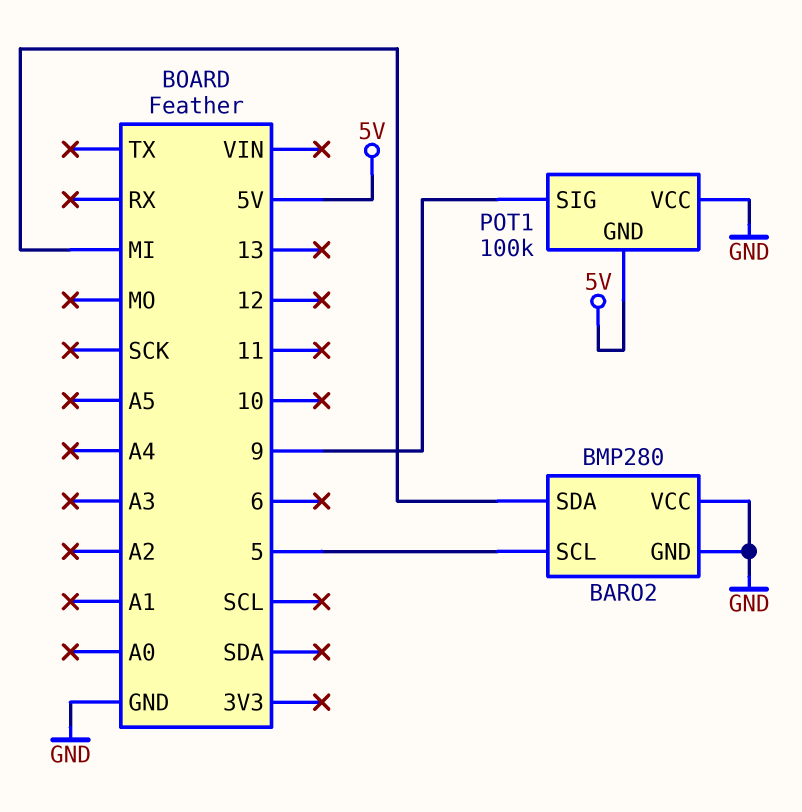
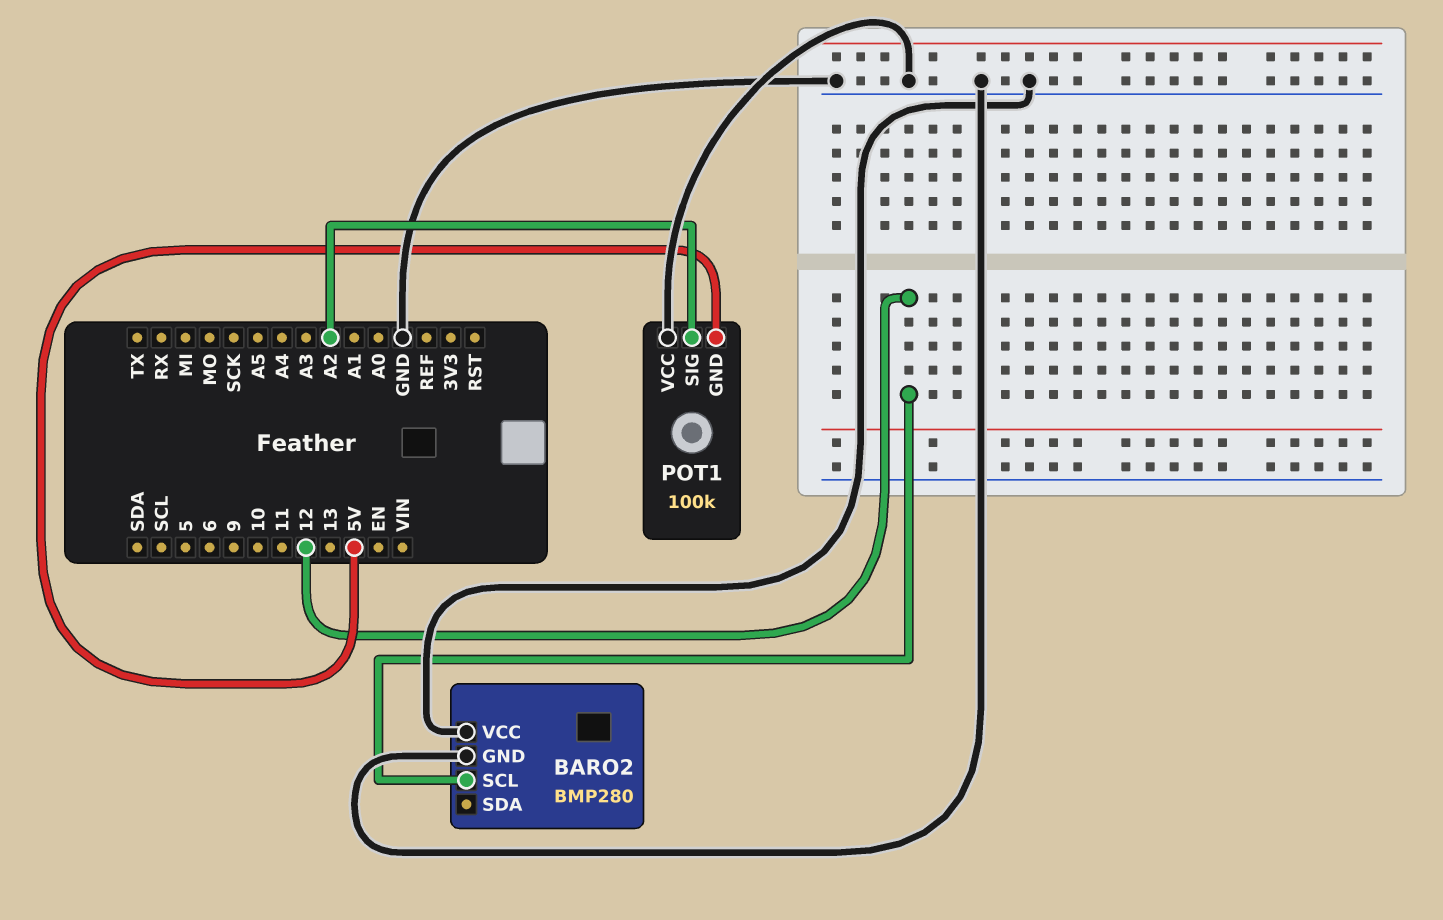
BARO2 pin SCL: 5 -> 12
BARO2 pin SDA: MI -> none
POT1 pin SIG: 9 -> A2

